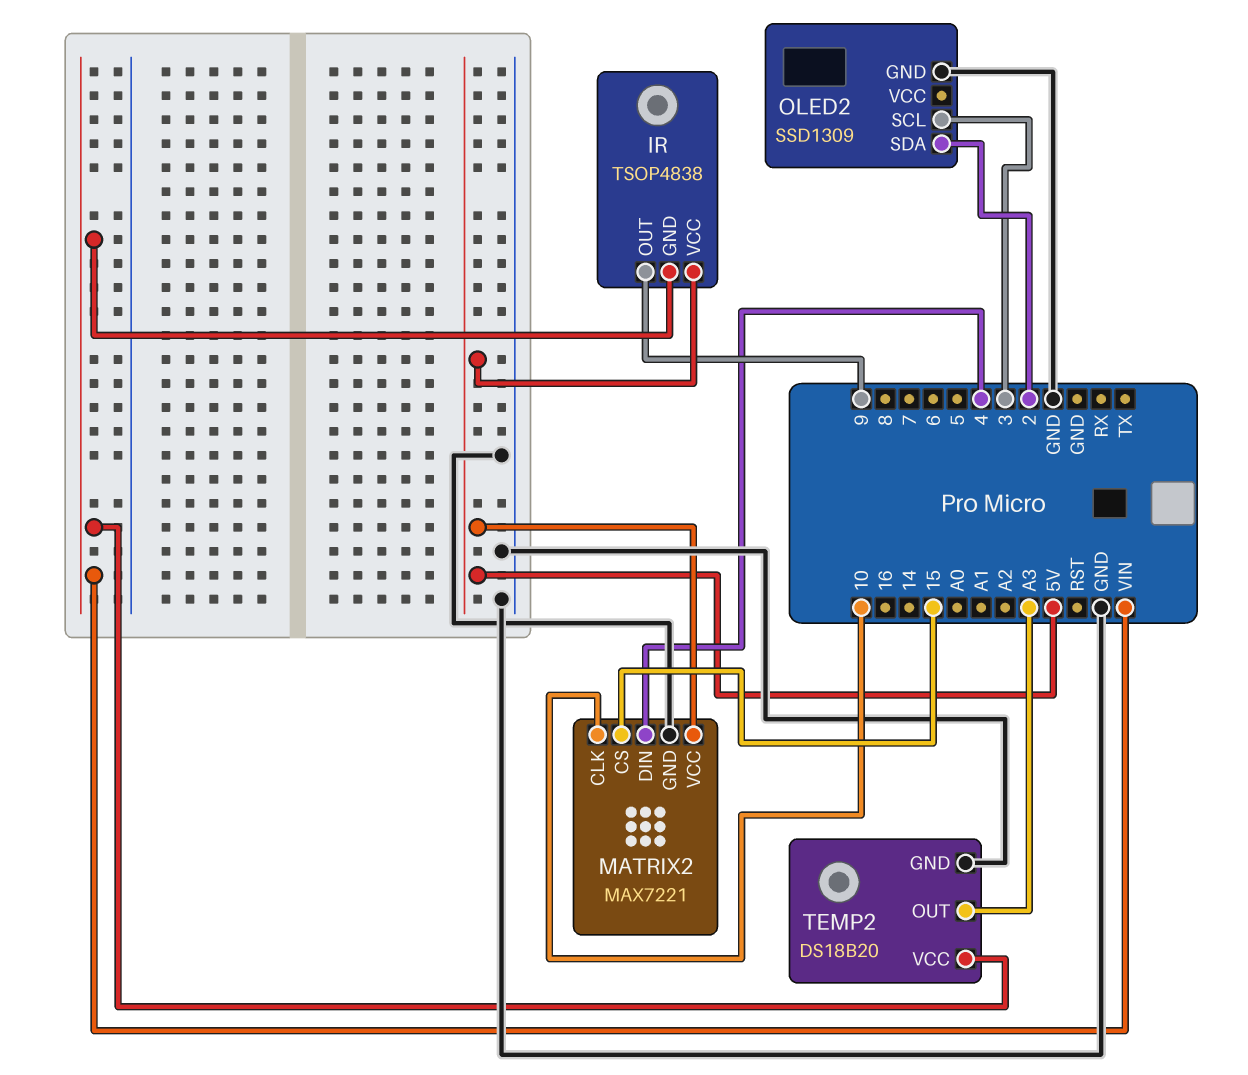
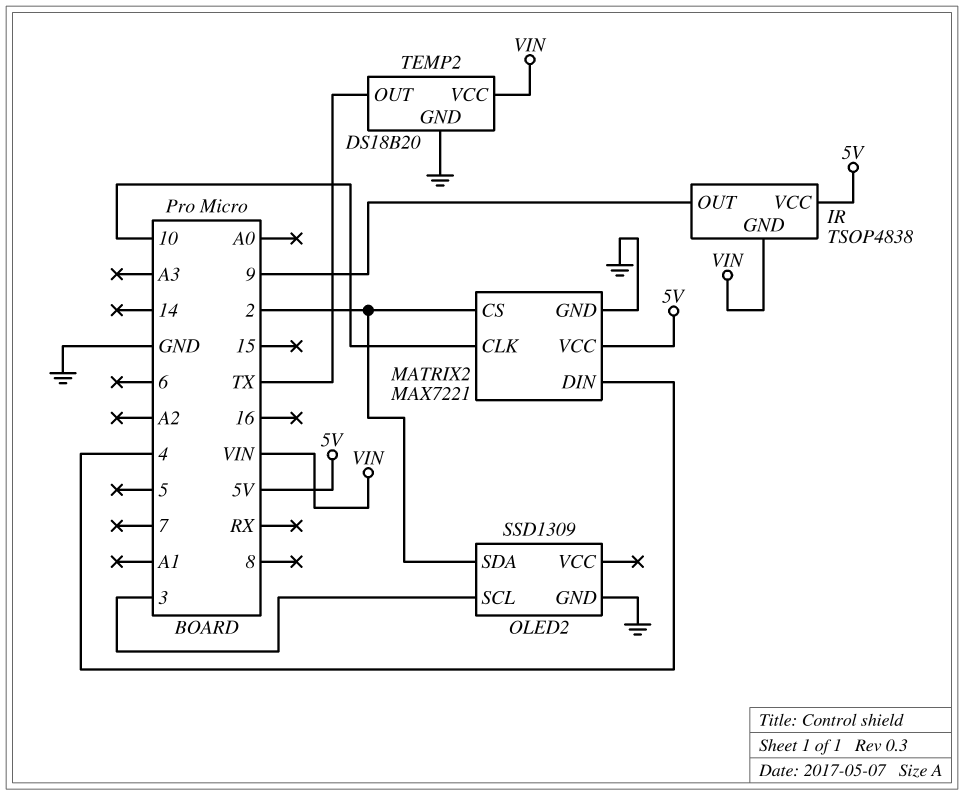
MATRIX2 pin CS: 15 -> 2
TEMP2 pin OUT: A3 -> TX

